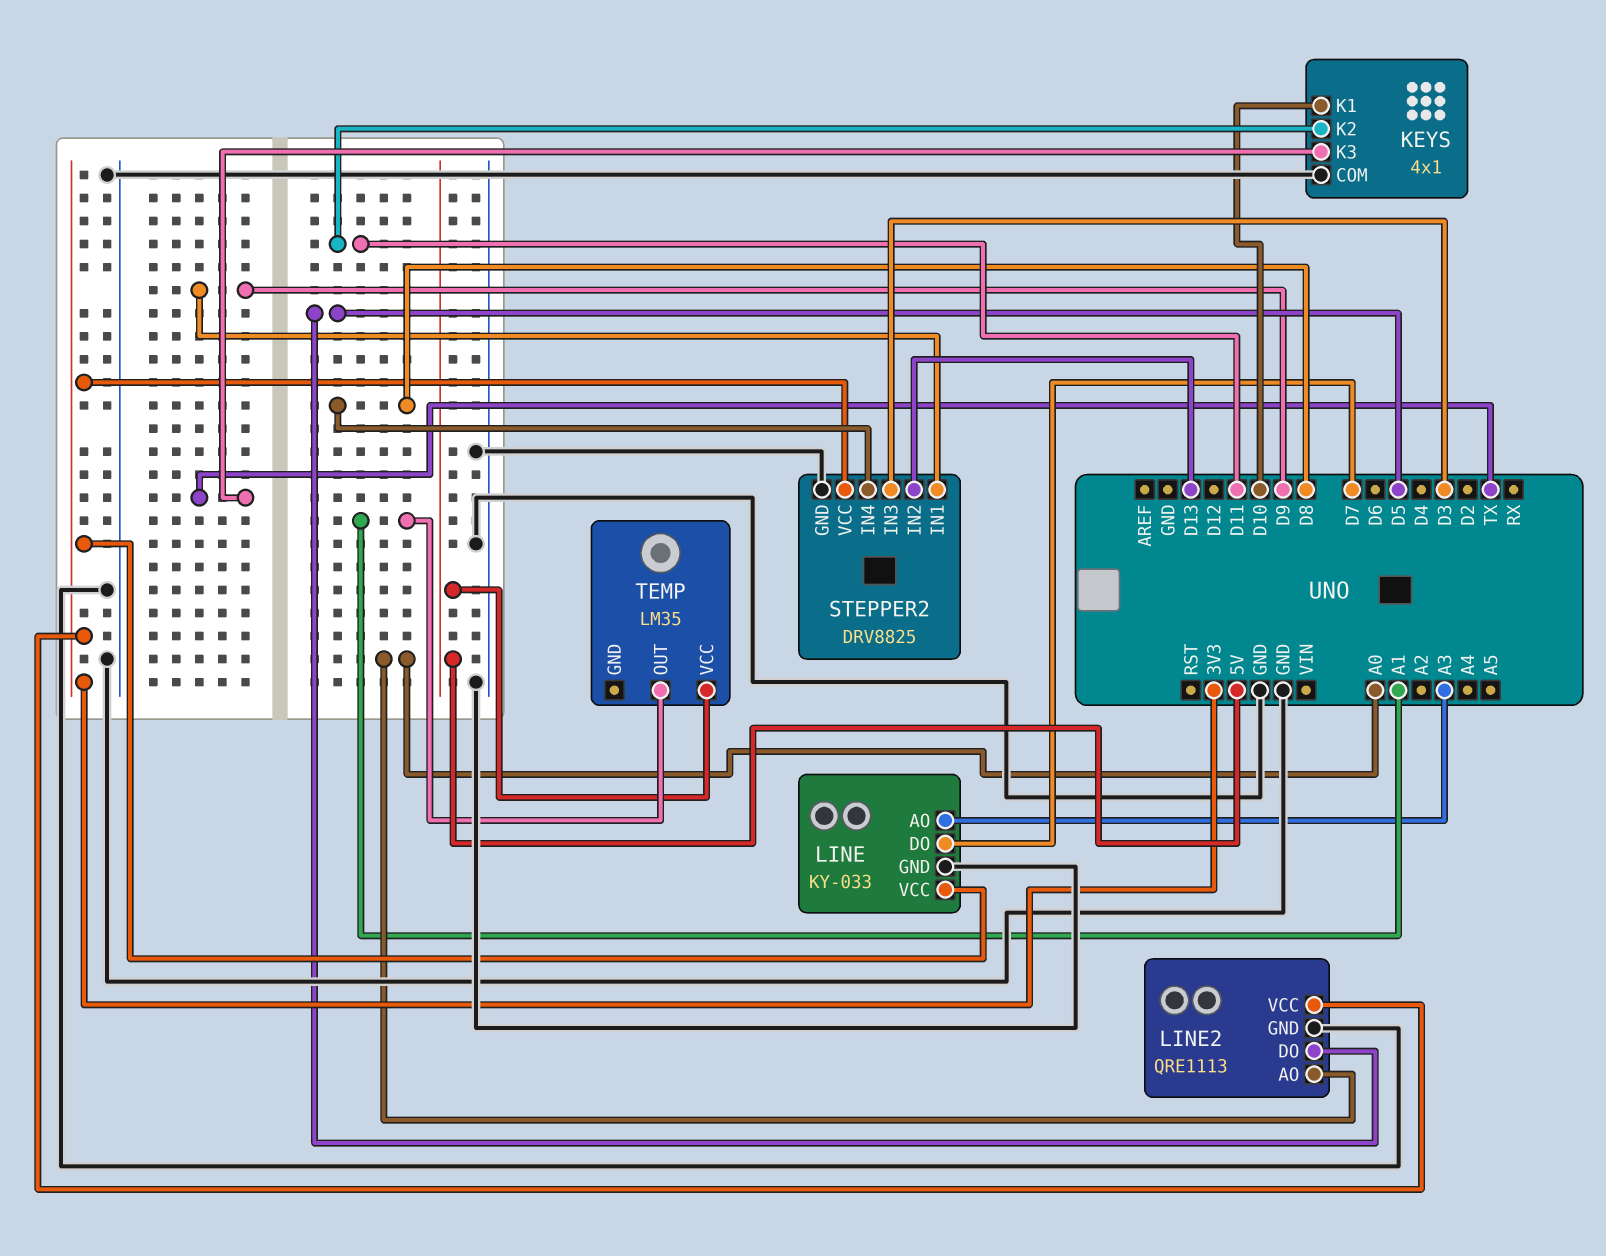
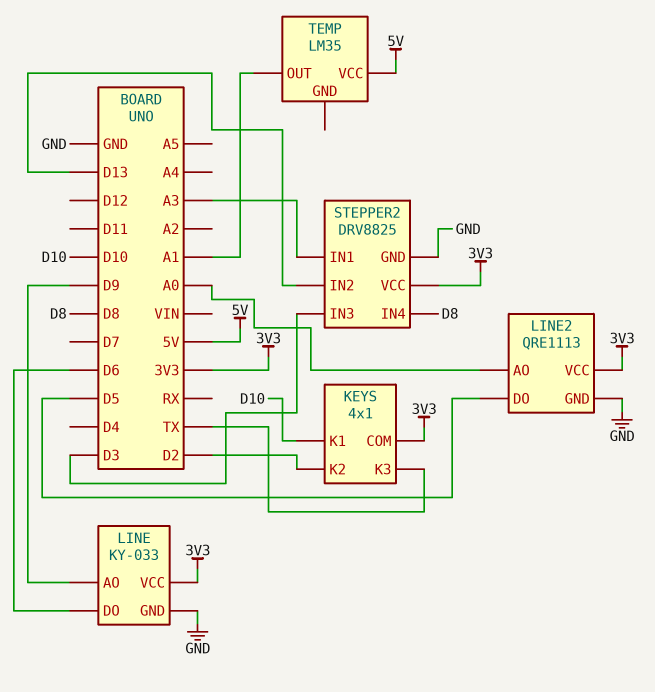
KEYS pin COM: GND -> 3V3
KEYS pin K2: D11 -> D2
LINE pin AO: A3 -> D9
LINE pin DO: D7 -> D6
STEPPER2 pin IN1: D9 -> A3

